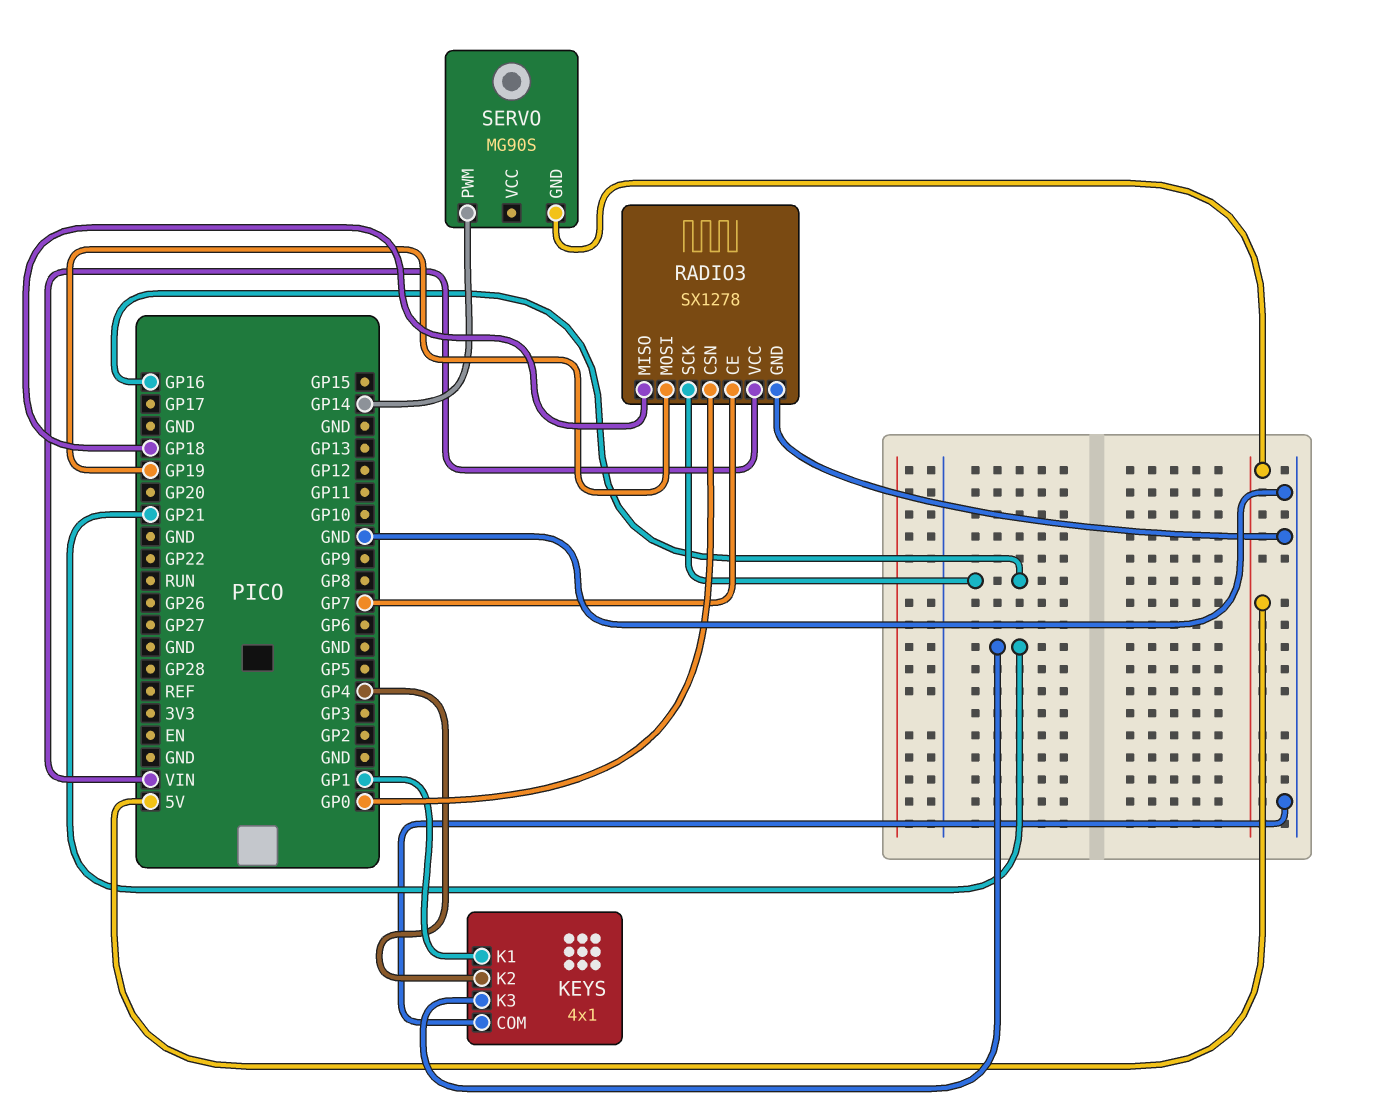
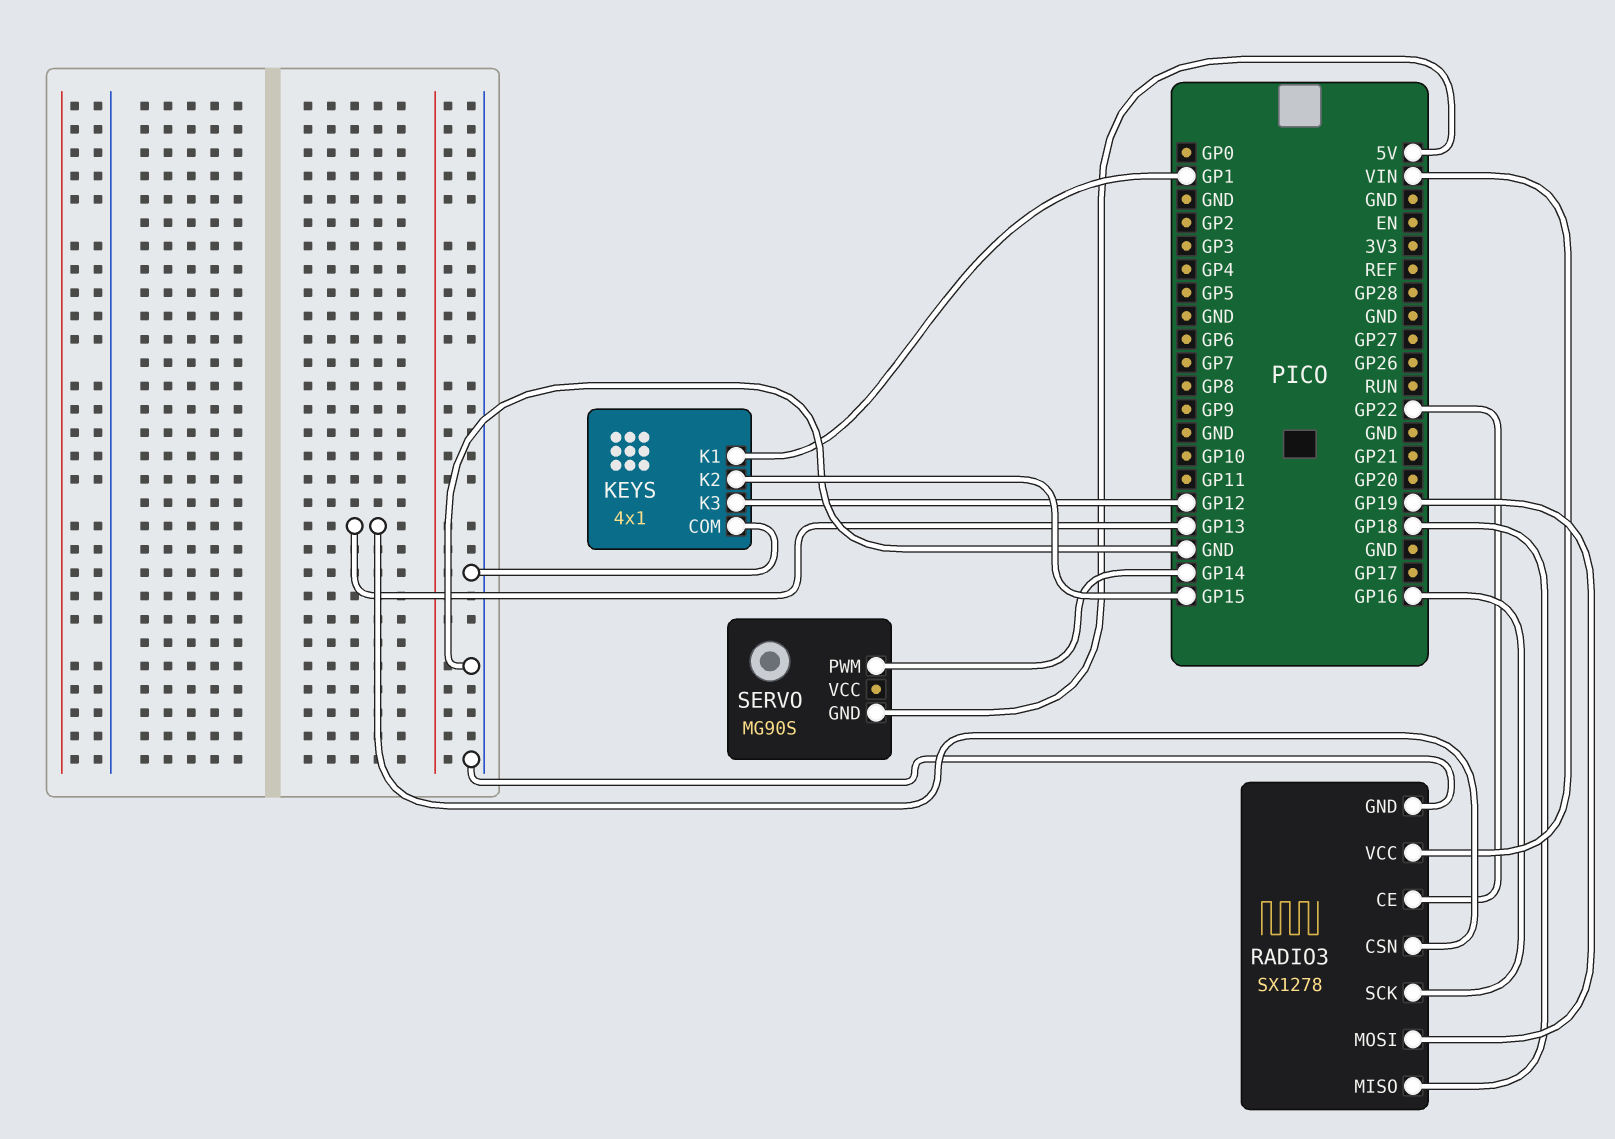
KEYS pin K2: GP4 -> GP15
KEYS pin K3: GP21 -> GP12
RADIO3 pin CE: GP7 -> GP22
RADIO3 pin CSN: GP0 -> GP13

